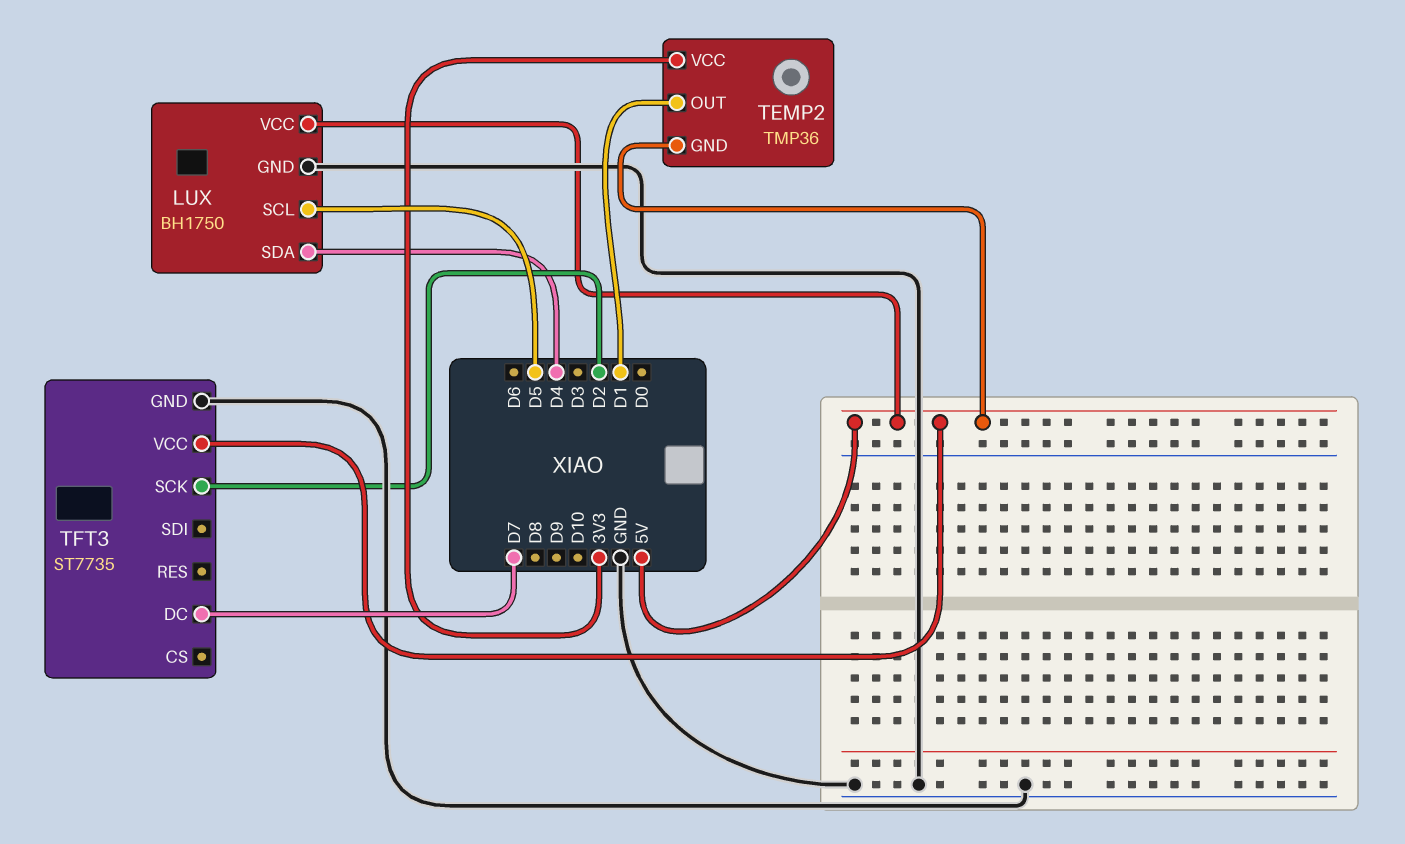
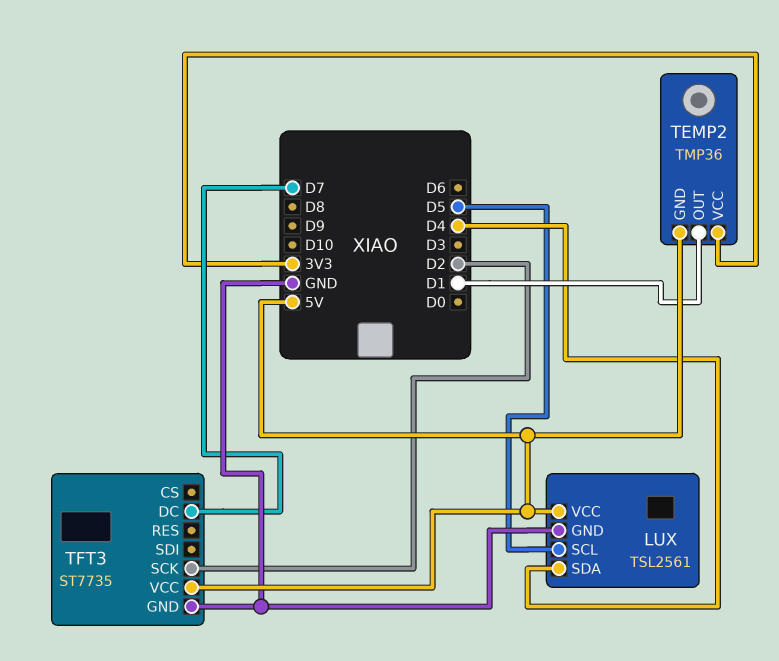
LUX: BH1750 -> TSL2561

